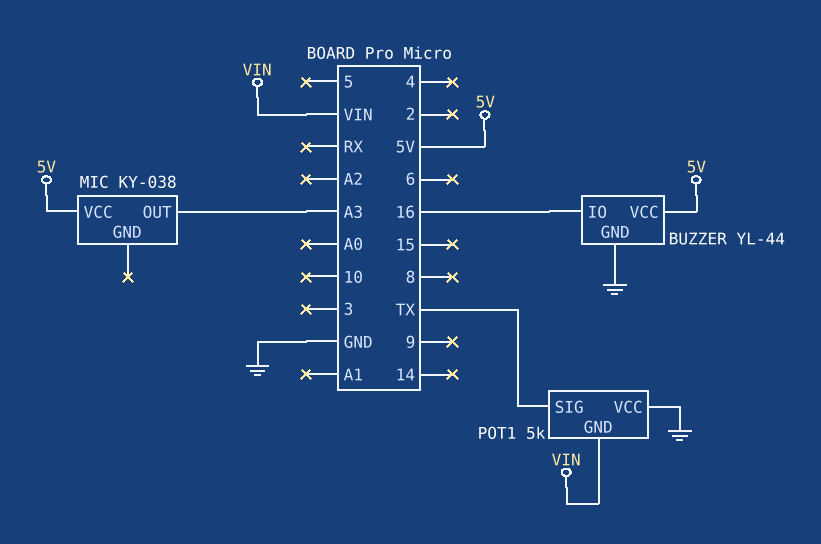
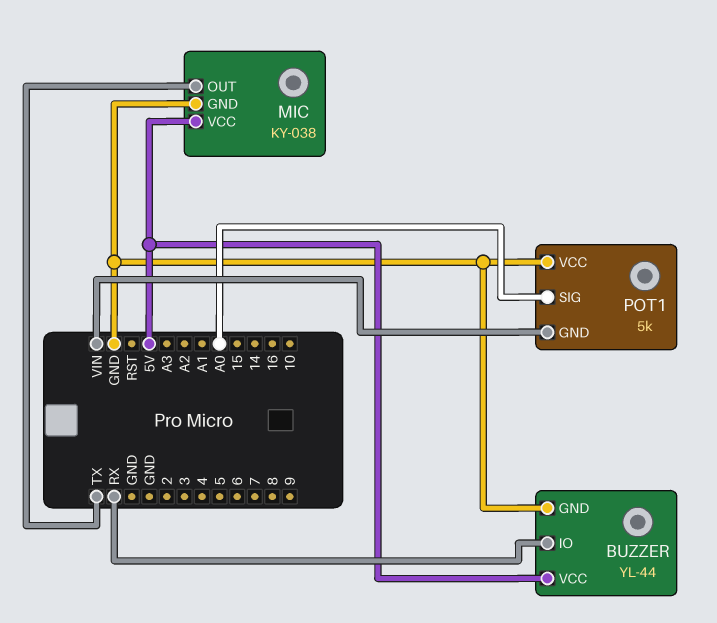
BUZZER pin IO: 16 -> RX
MIC pin GND: none -> GND
MIC pin OUT: A3 -> TX
POT1 pin SIG: TX -> A0

